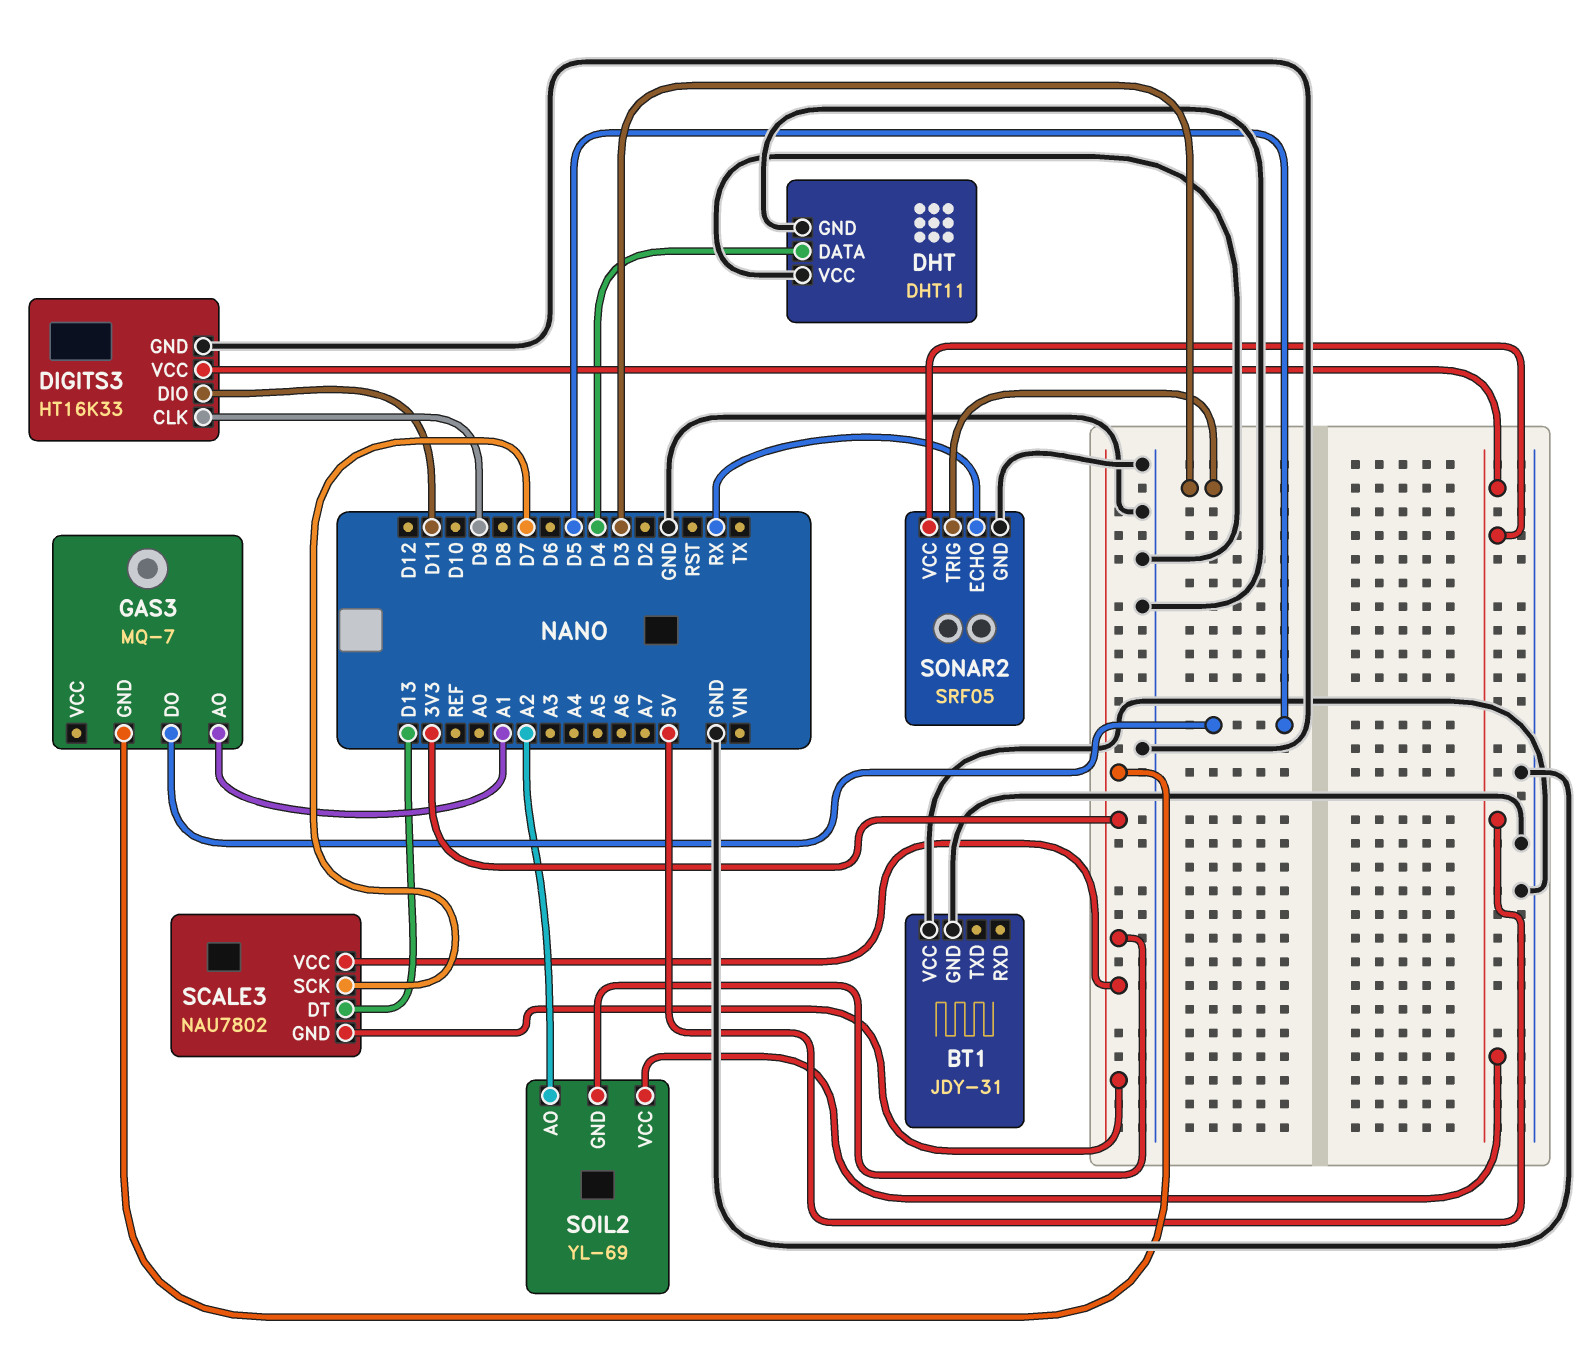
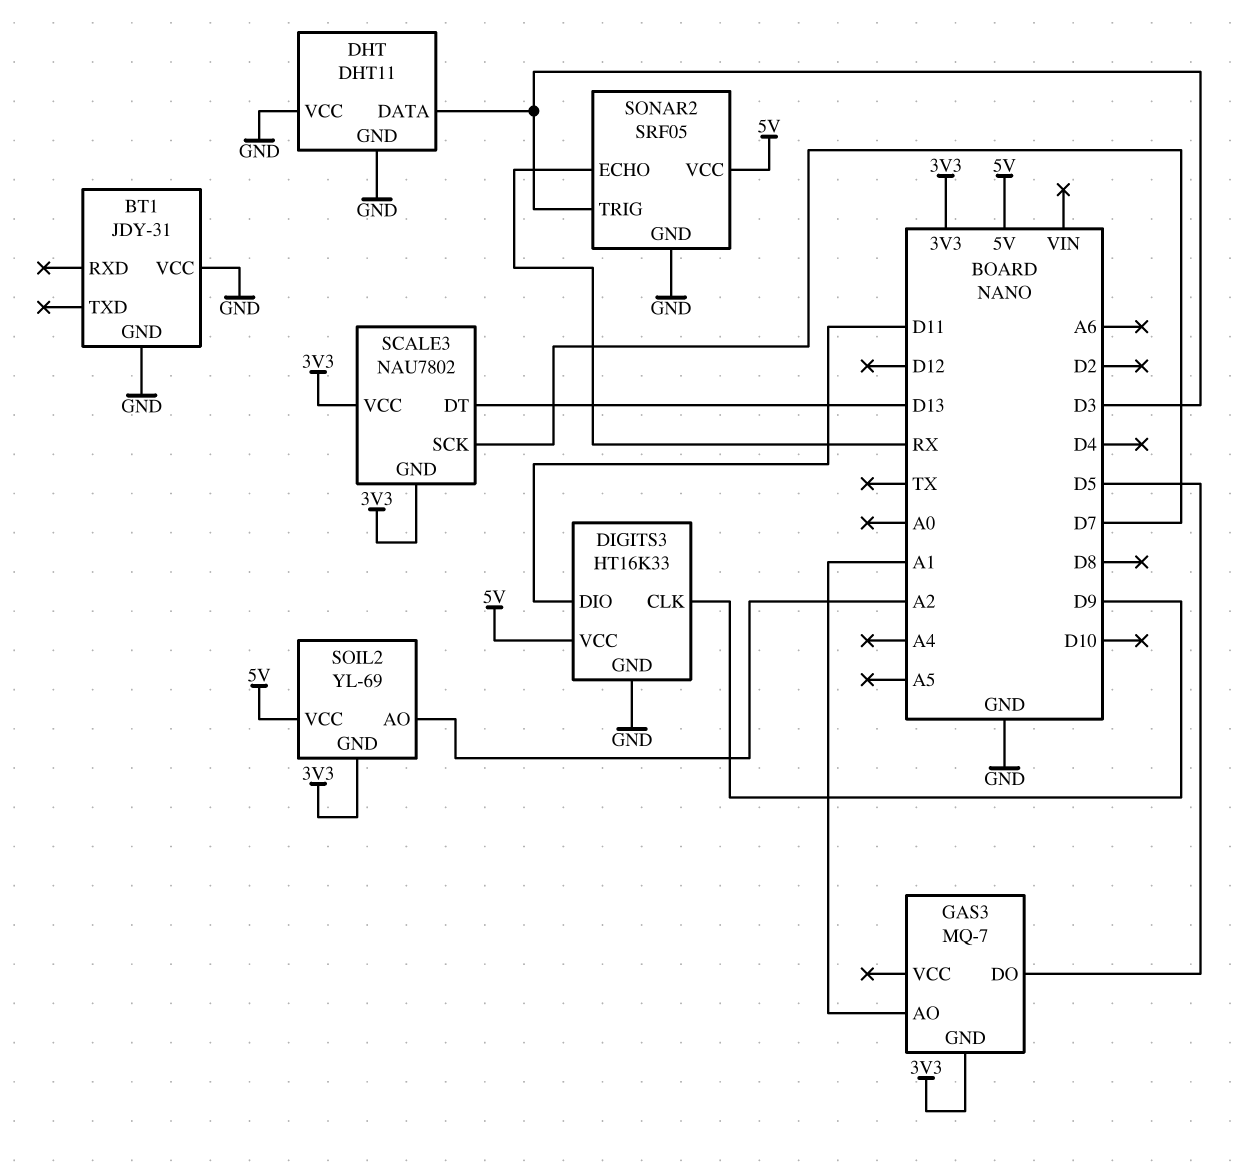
DHT pin DATA: D4 -> D3

